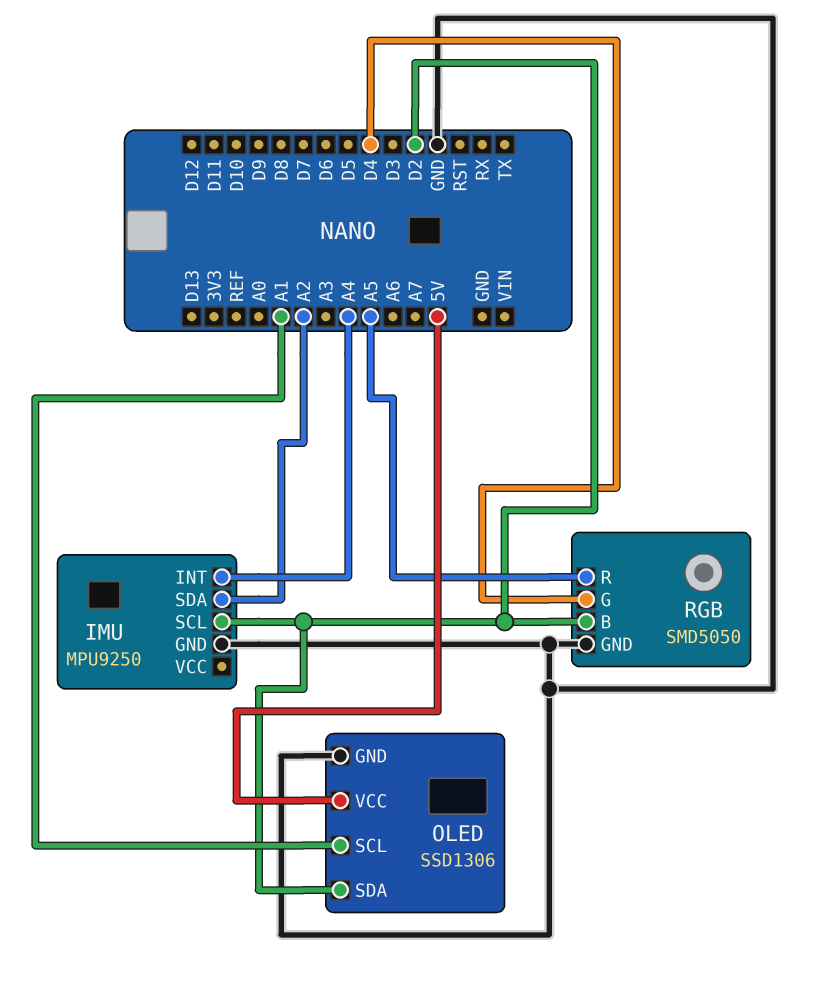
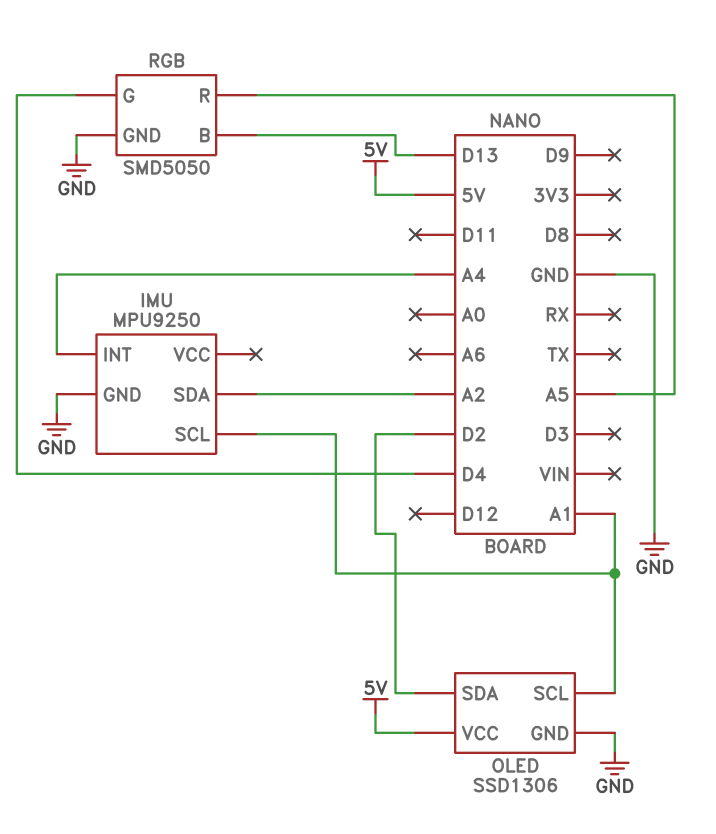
IMU pin SCL: D2 -> A1
RGB pin B: D2 -> D13

